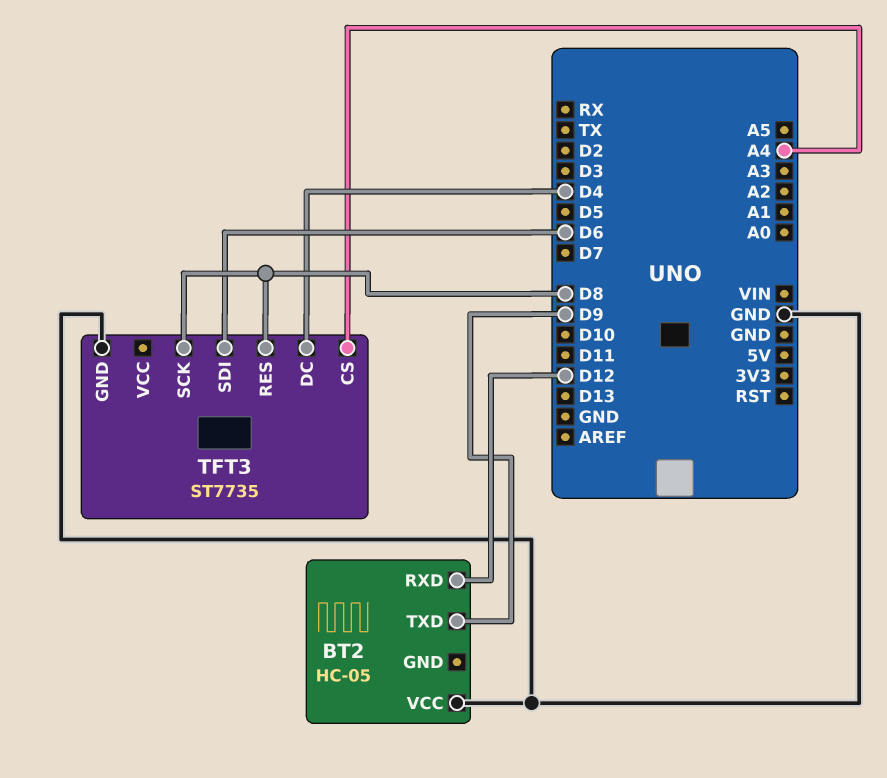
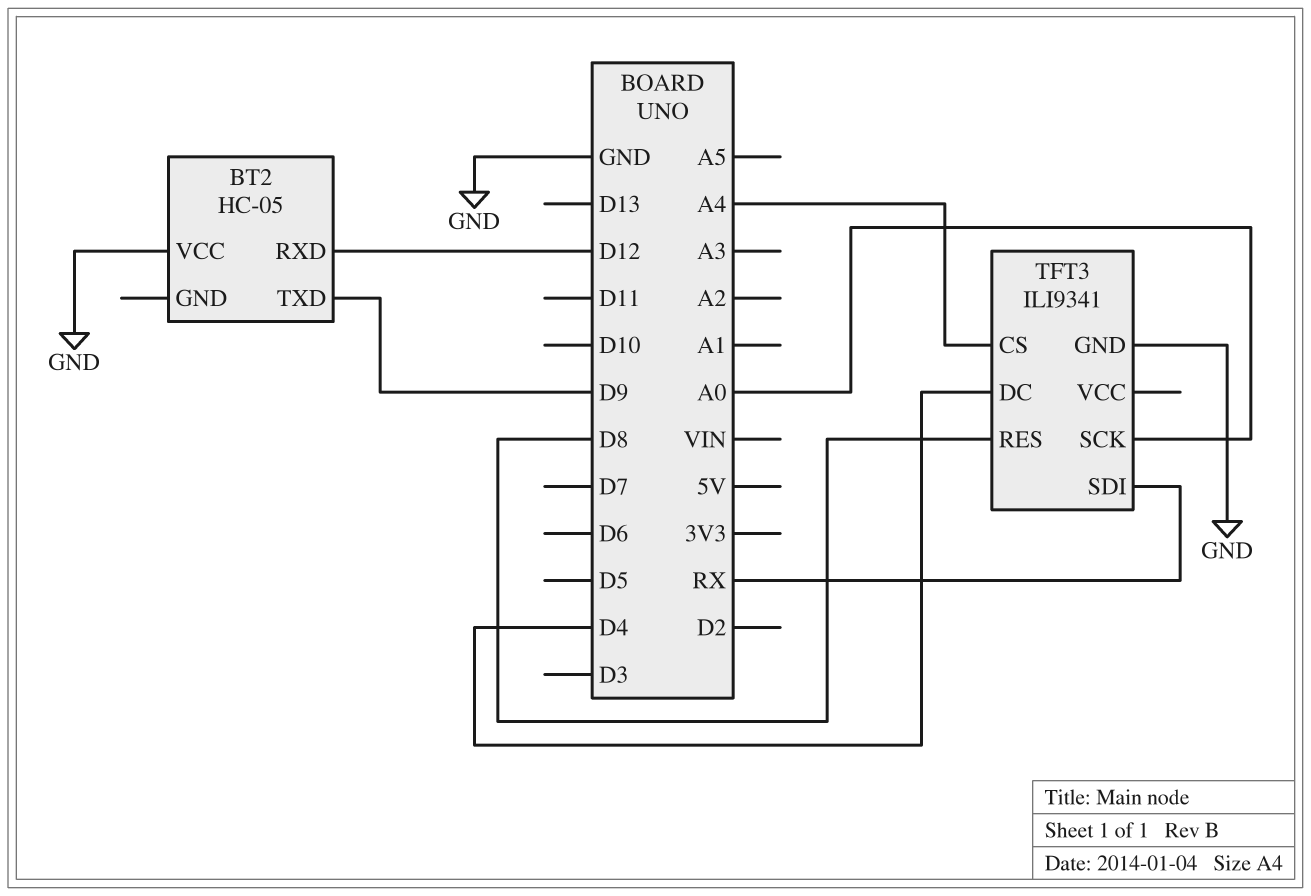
TFT3: ST7735 -> ILI9341
TFT3 pin SCK: D8 -> A0
TFT3 pin SDI: D6 -> RX

